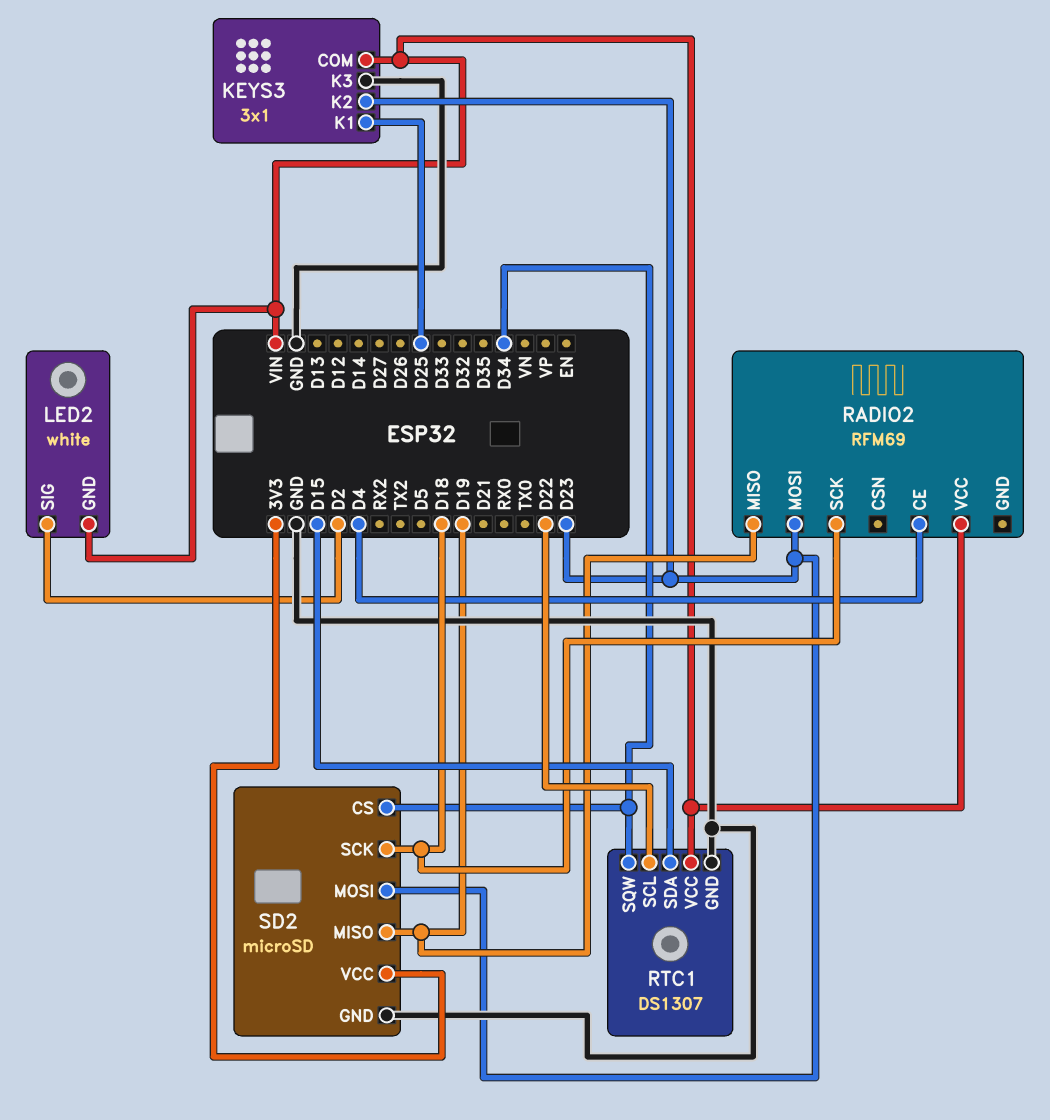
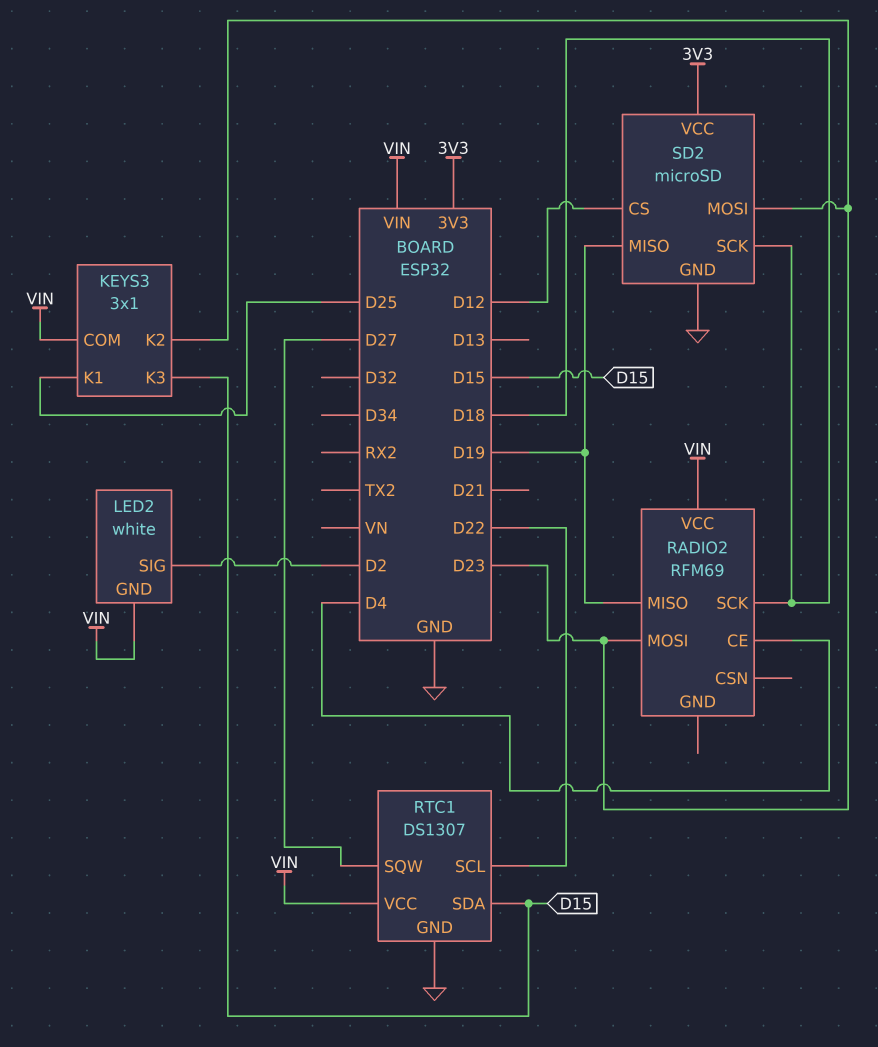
KEYS3 pin K3: GND -> D15
RTC1 pin SQW: D34 -> D27
SD2 pin CS: D34 -> D12

